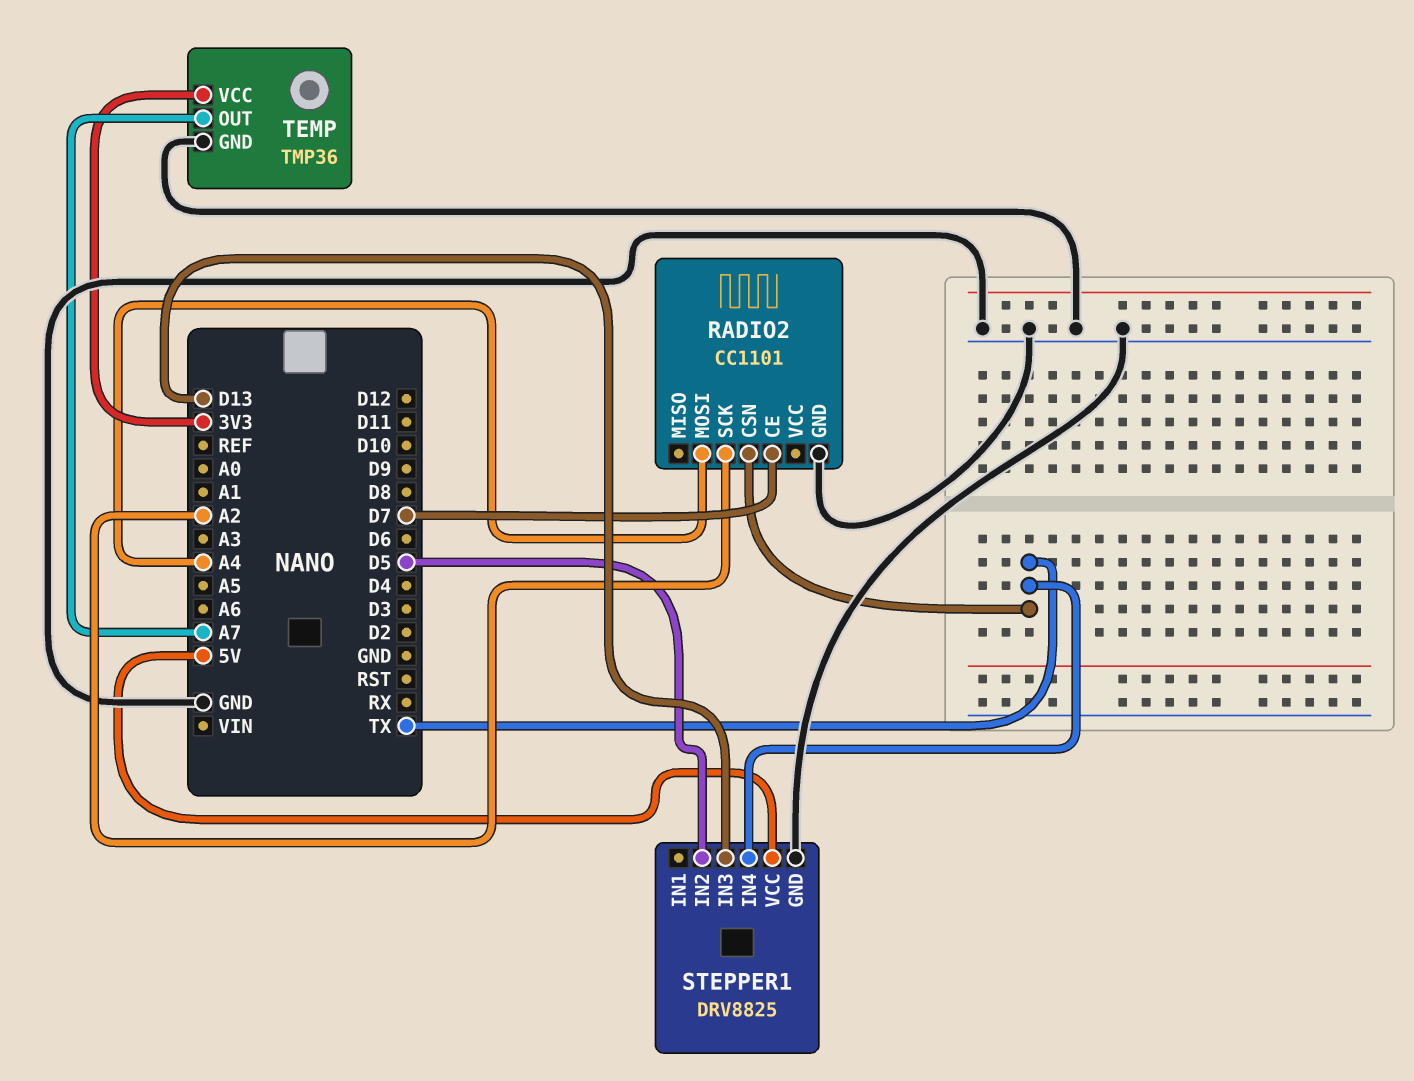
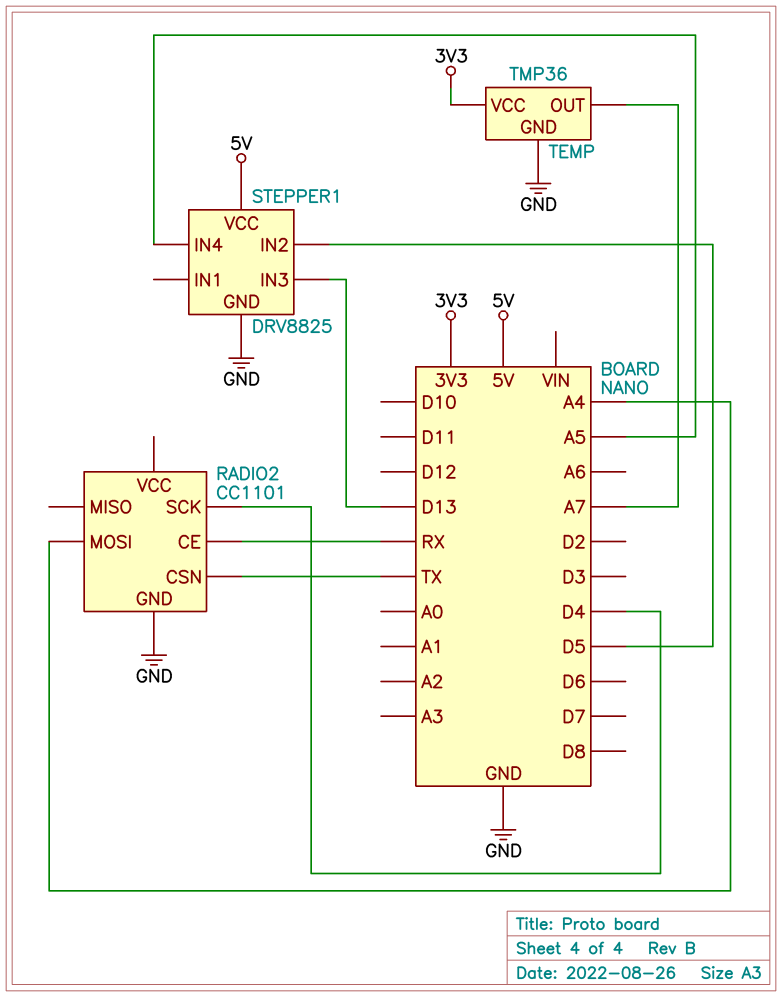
RADIO2 pin CE: D7 -> RX
RADIO2 pin SCK: A2 -> D4
STEPPER1 pin IN4: TX -> A5

